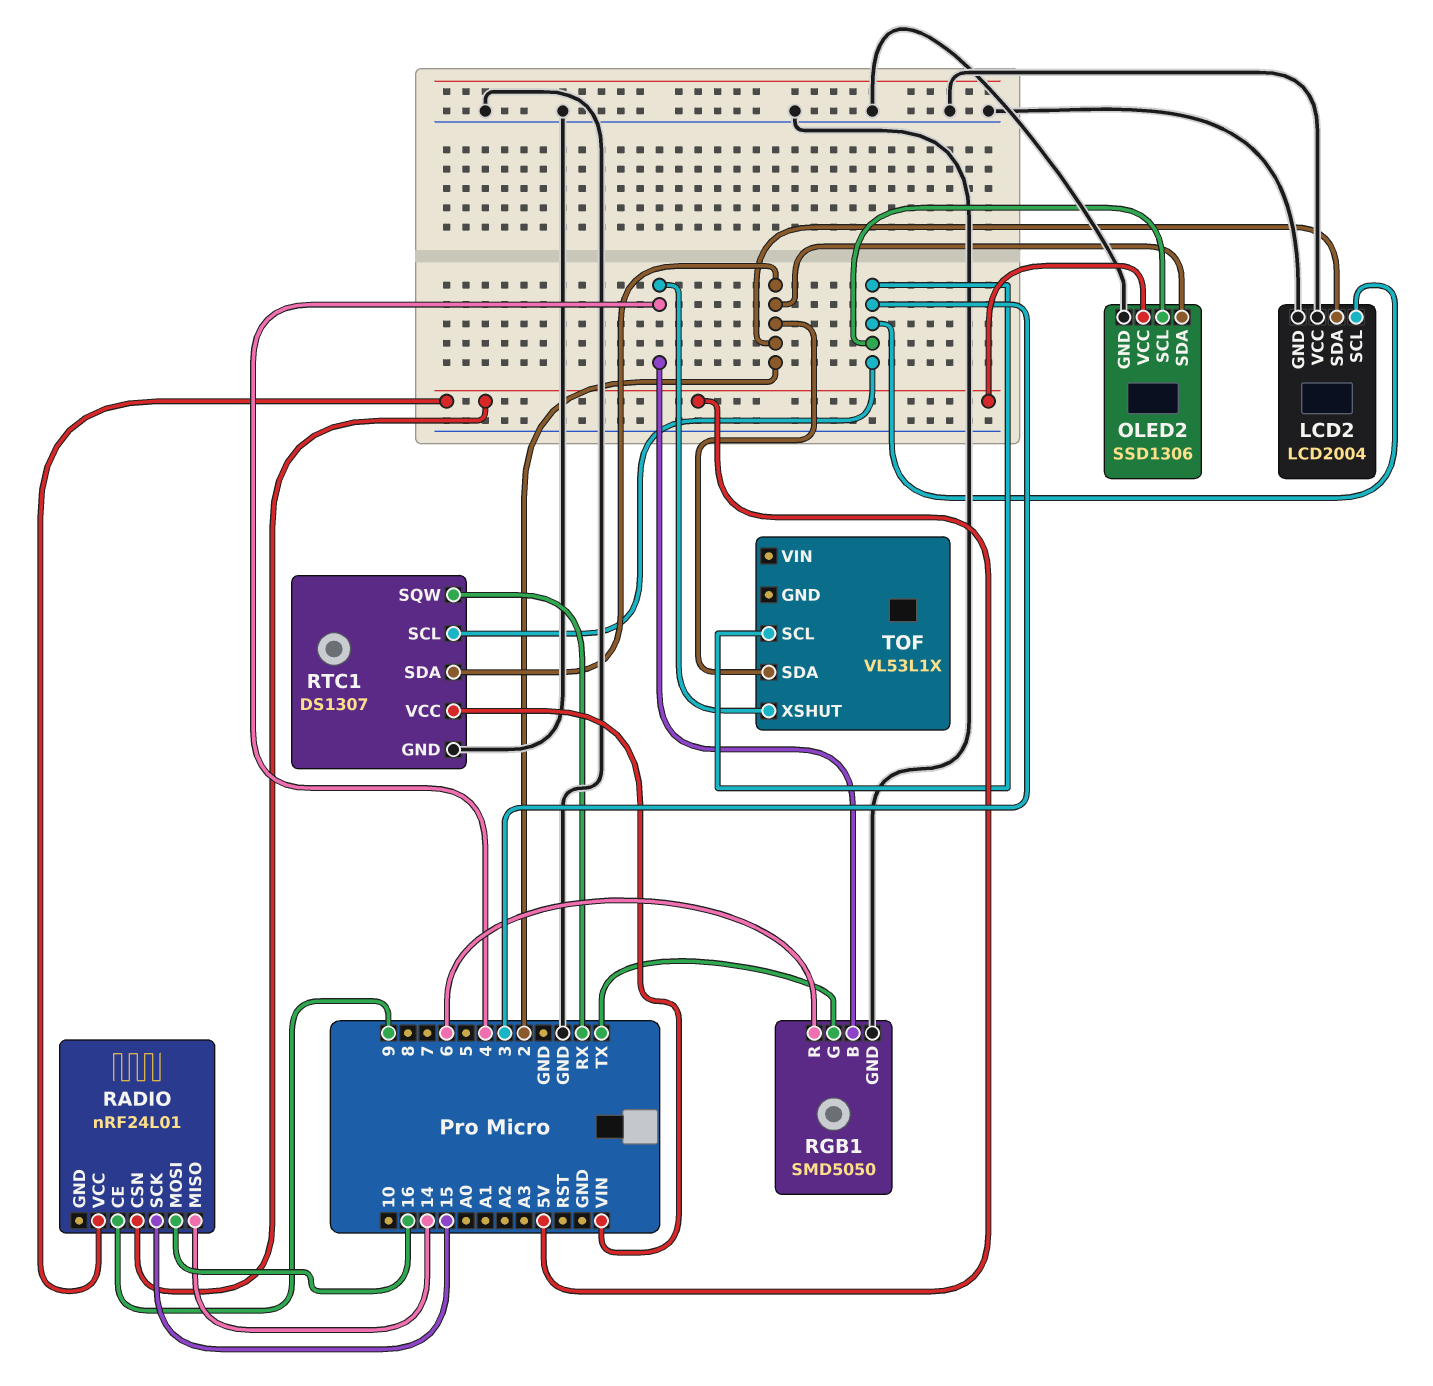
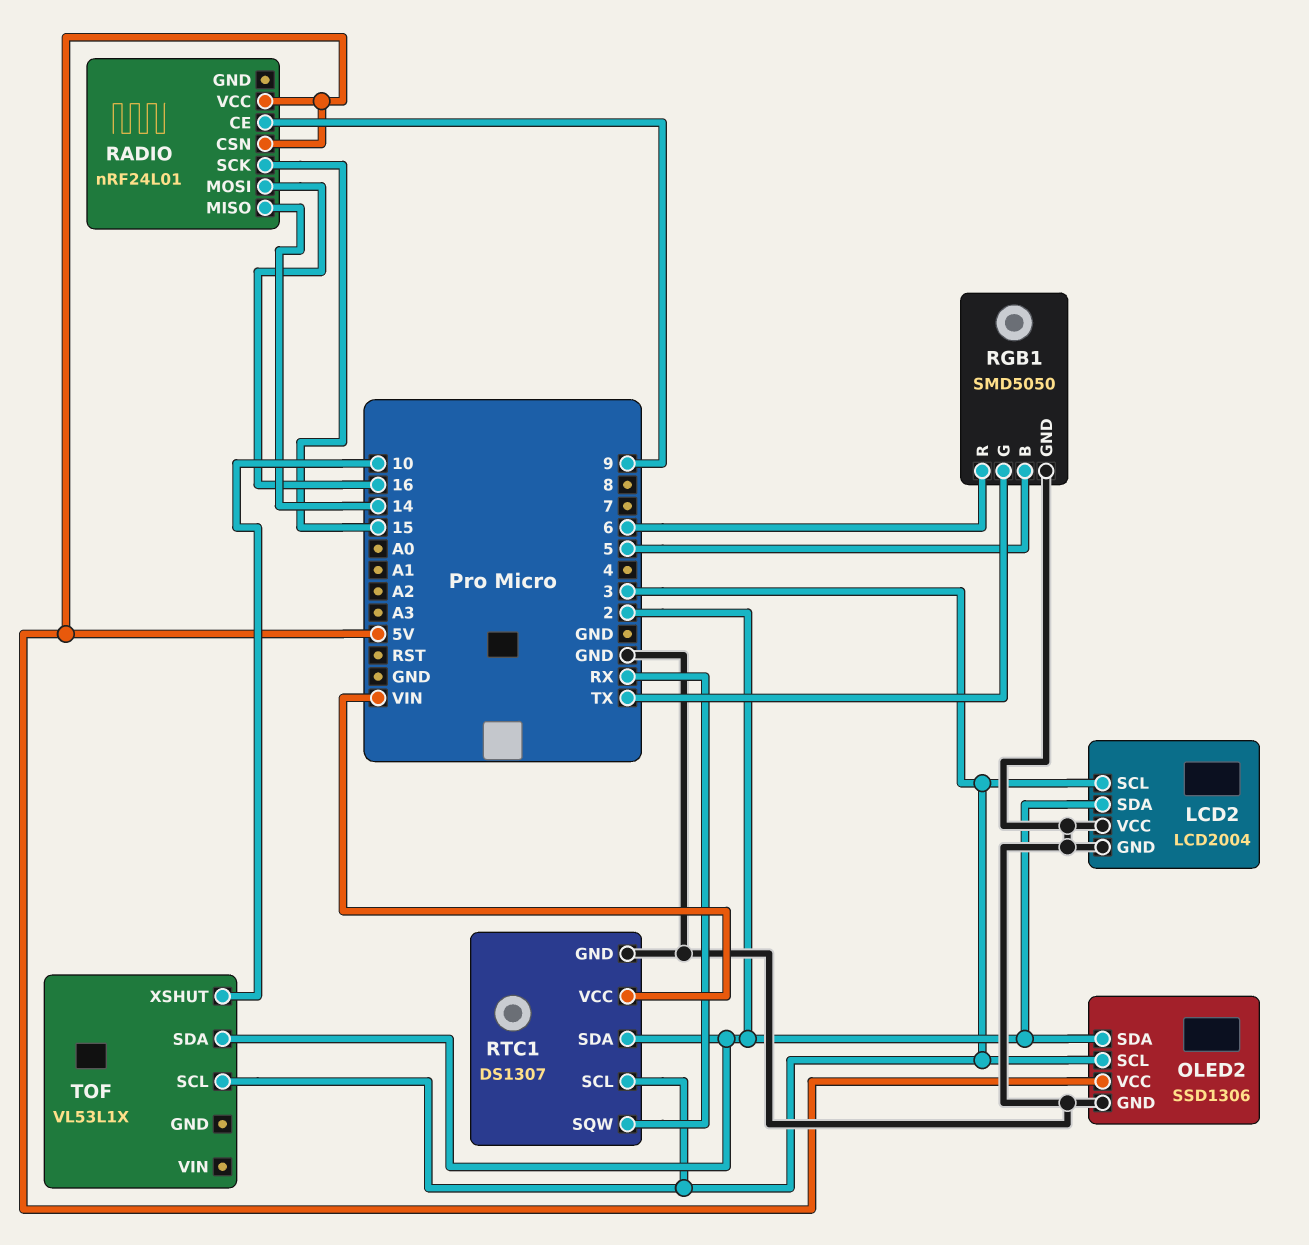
RGB1 pin B: 4 -> 5
TOF pin XSHUT: 4 -> 10

